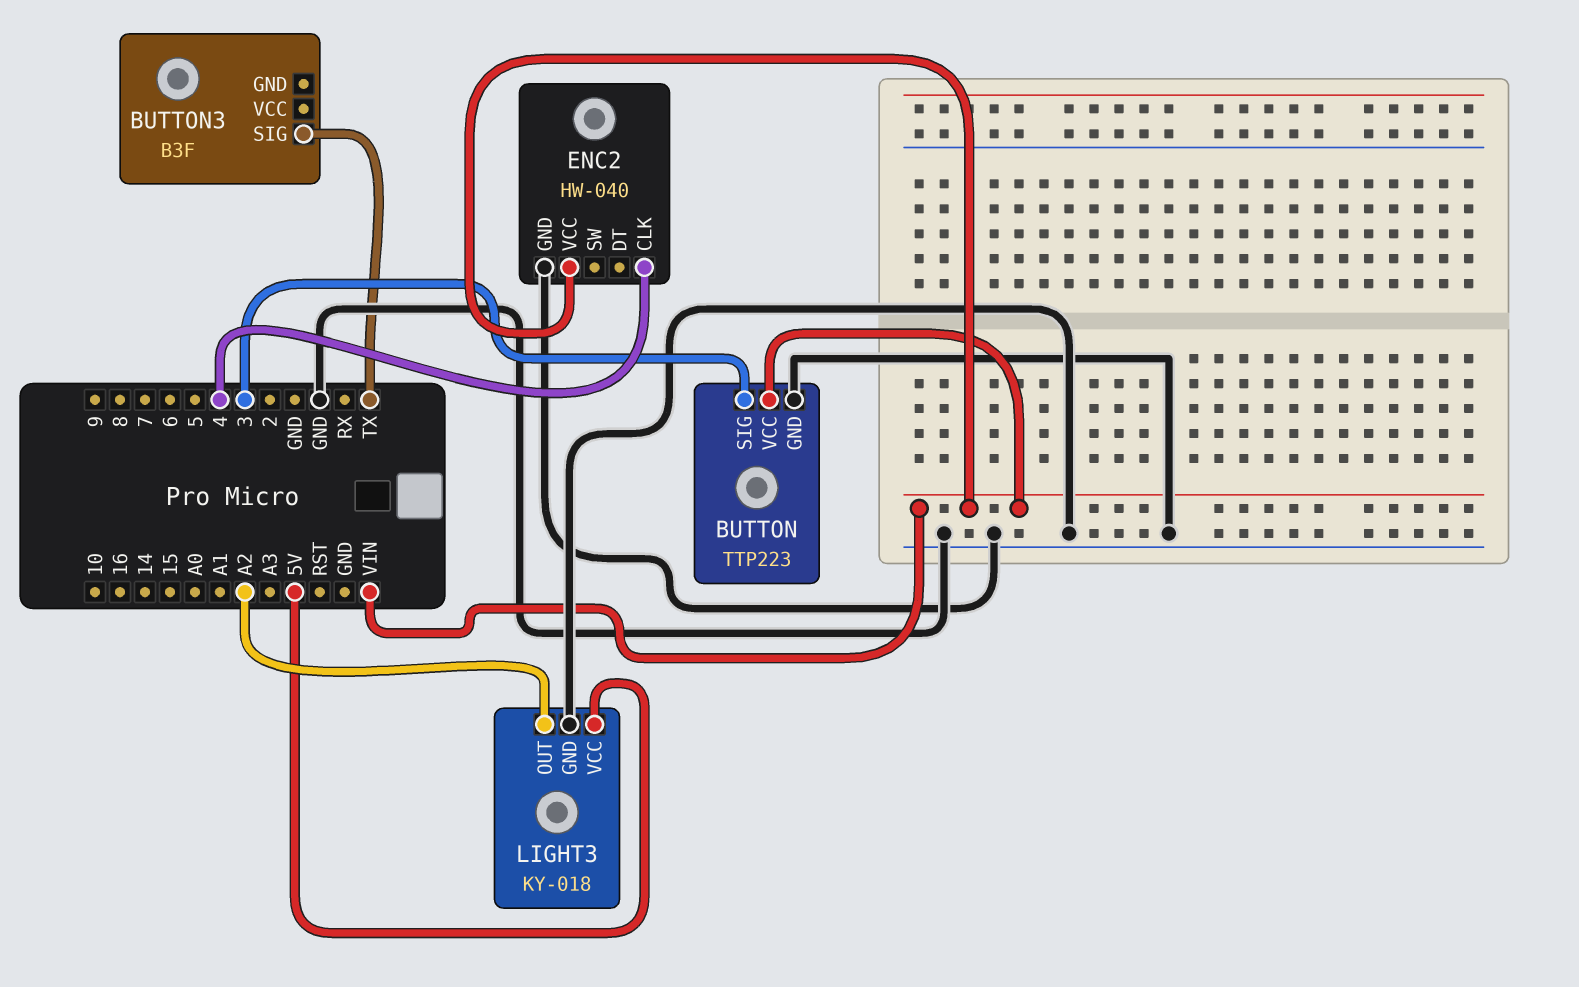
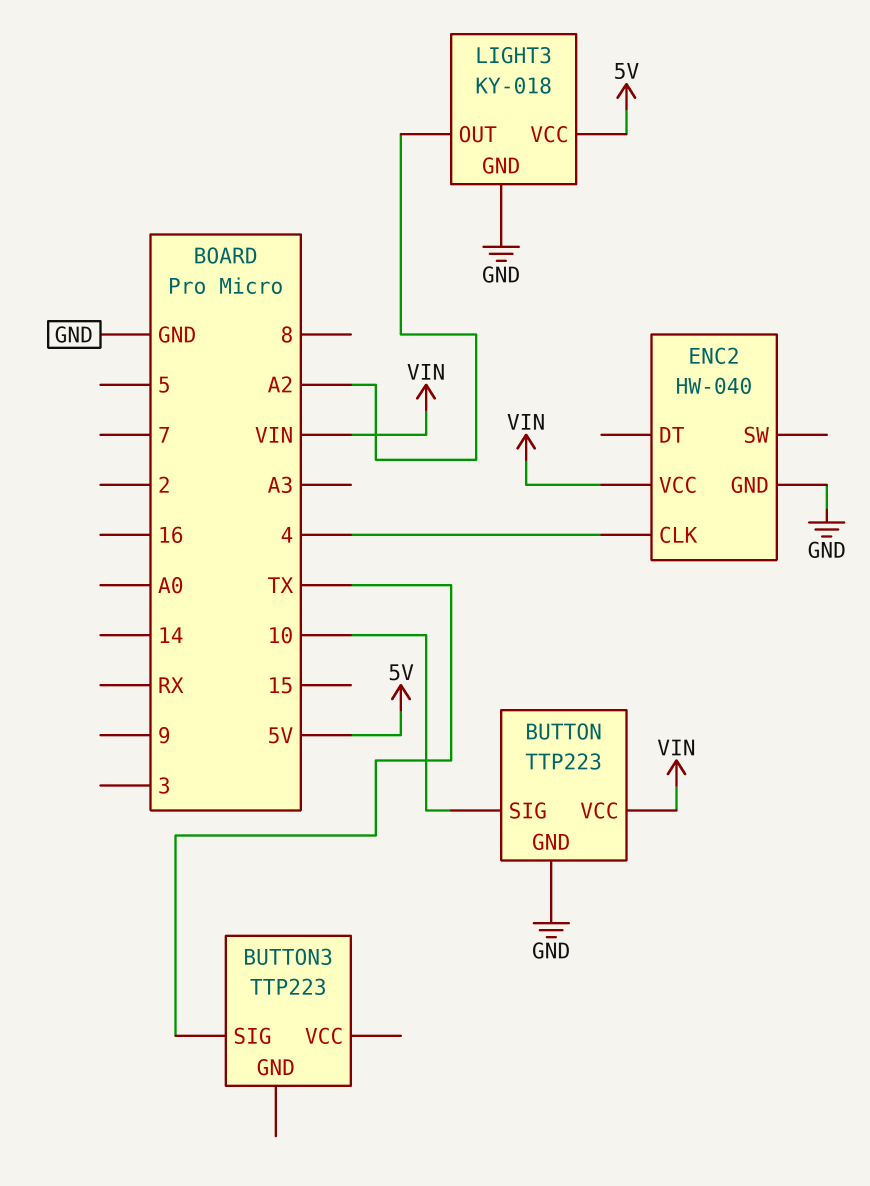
BUTTON pin SIG: 3 -> 10
BUTTON3: B3F -> TTP223

